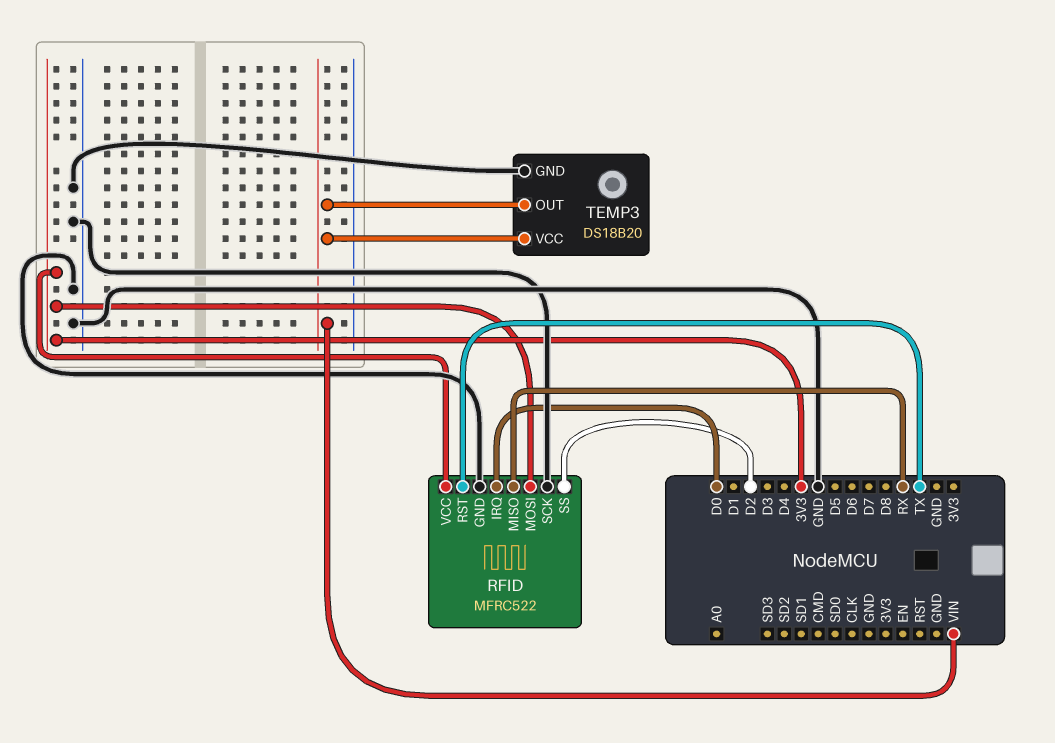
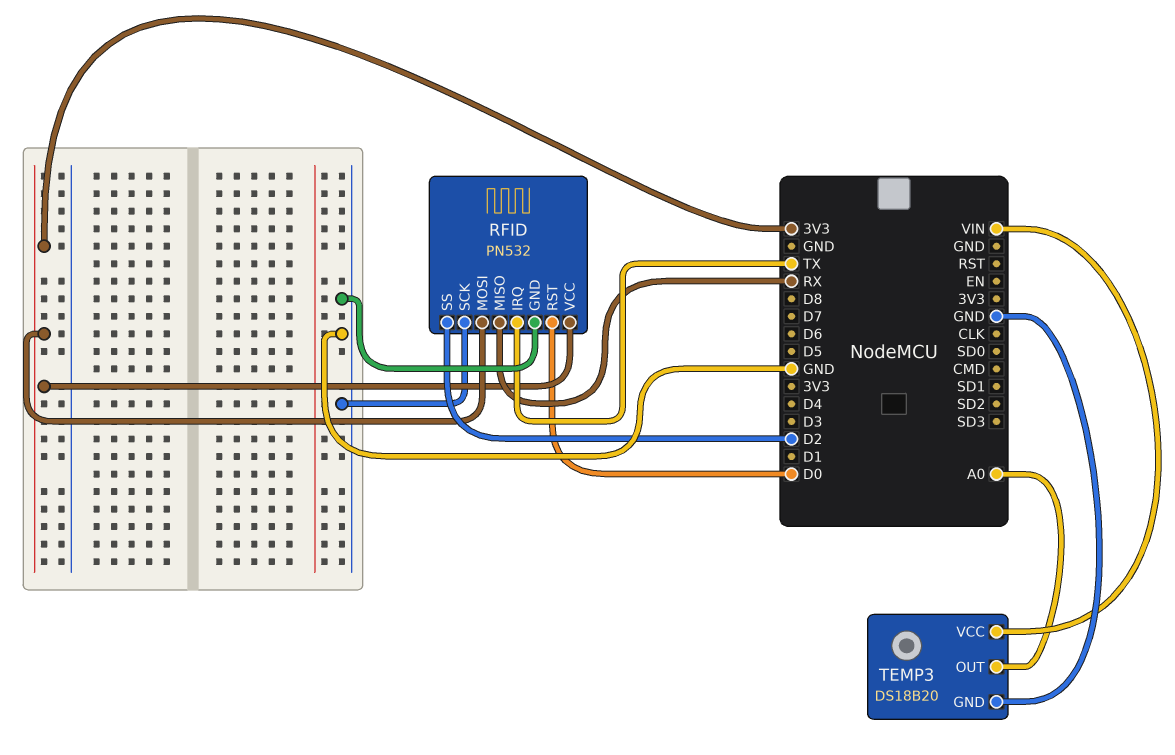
RFID: MFRC522 -> PN532
RFID pin IRQ: D0 -> TX
RFID pin RST: TX -> D0
TEMP3 pin OUT: VIN -> A0

